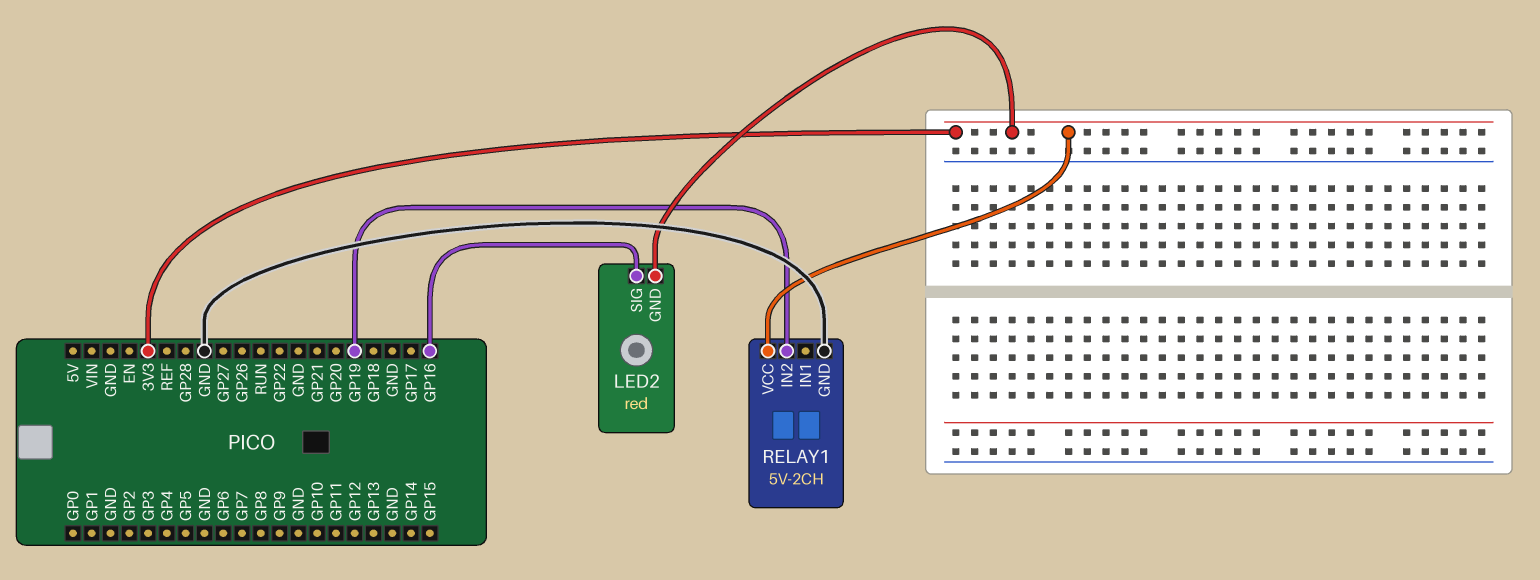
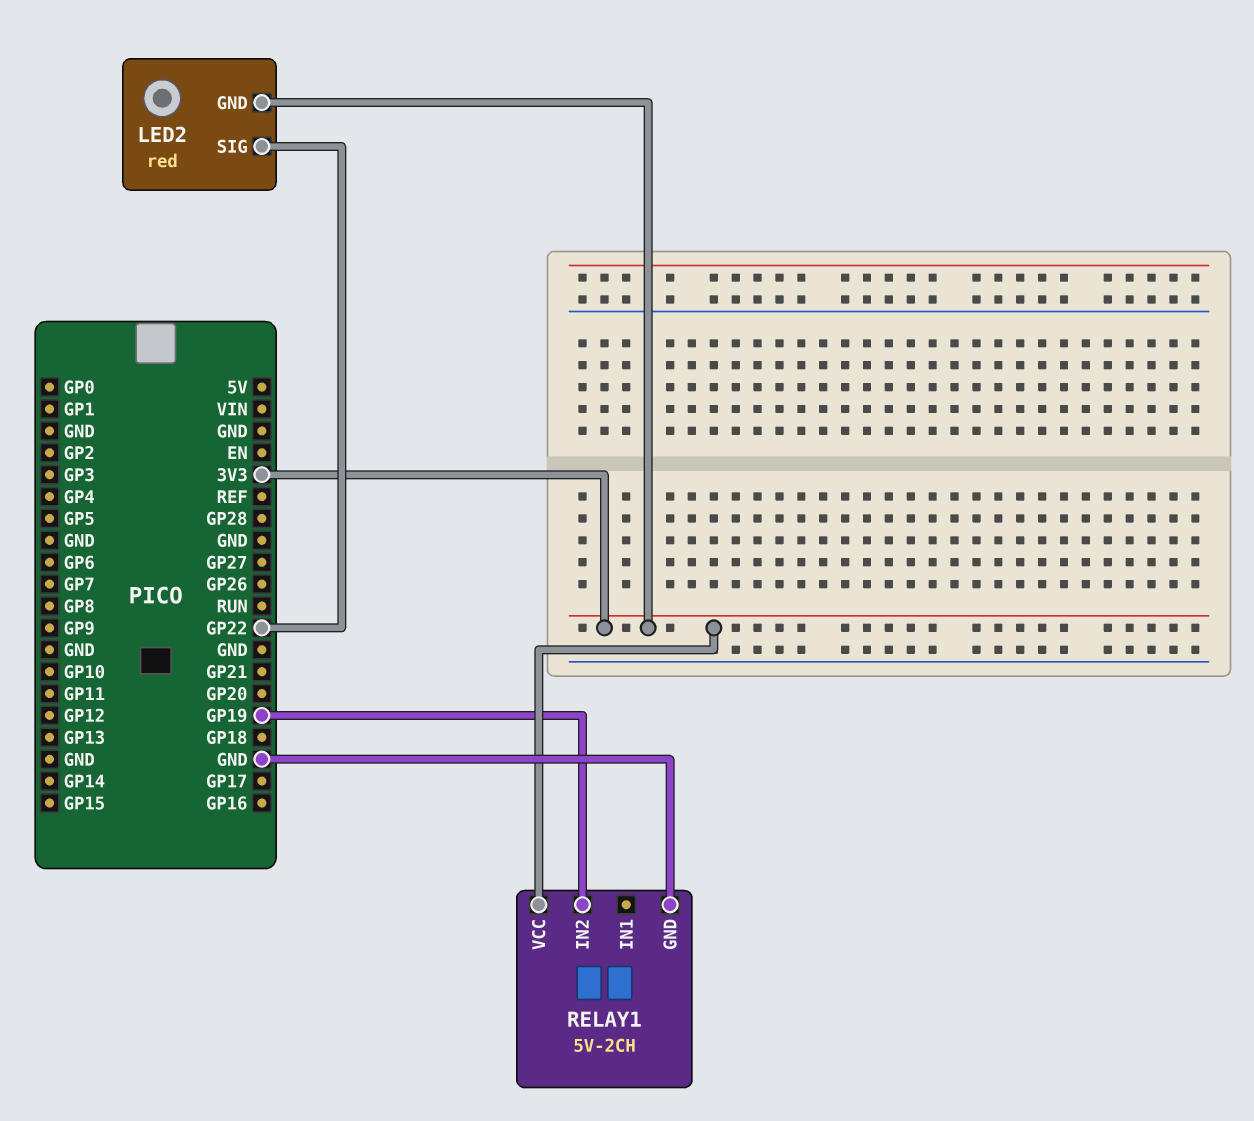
LED2 pin SIG: GP16 -> GP22

